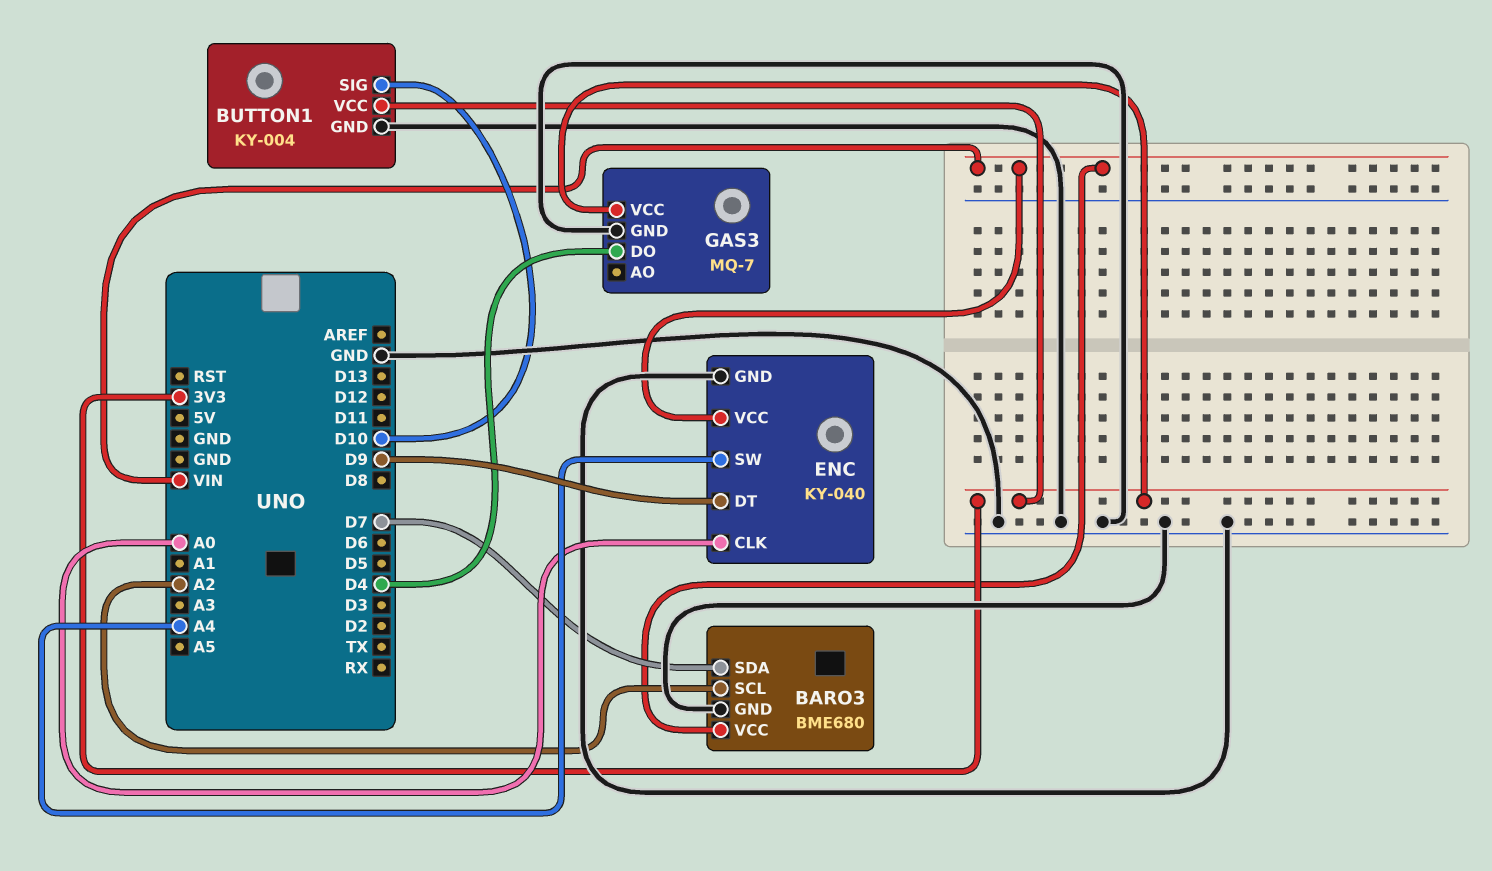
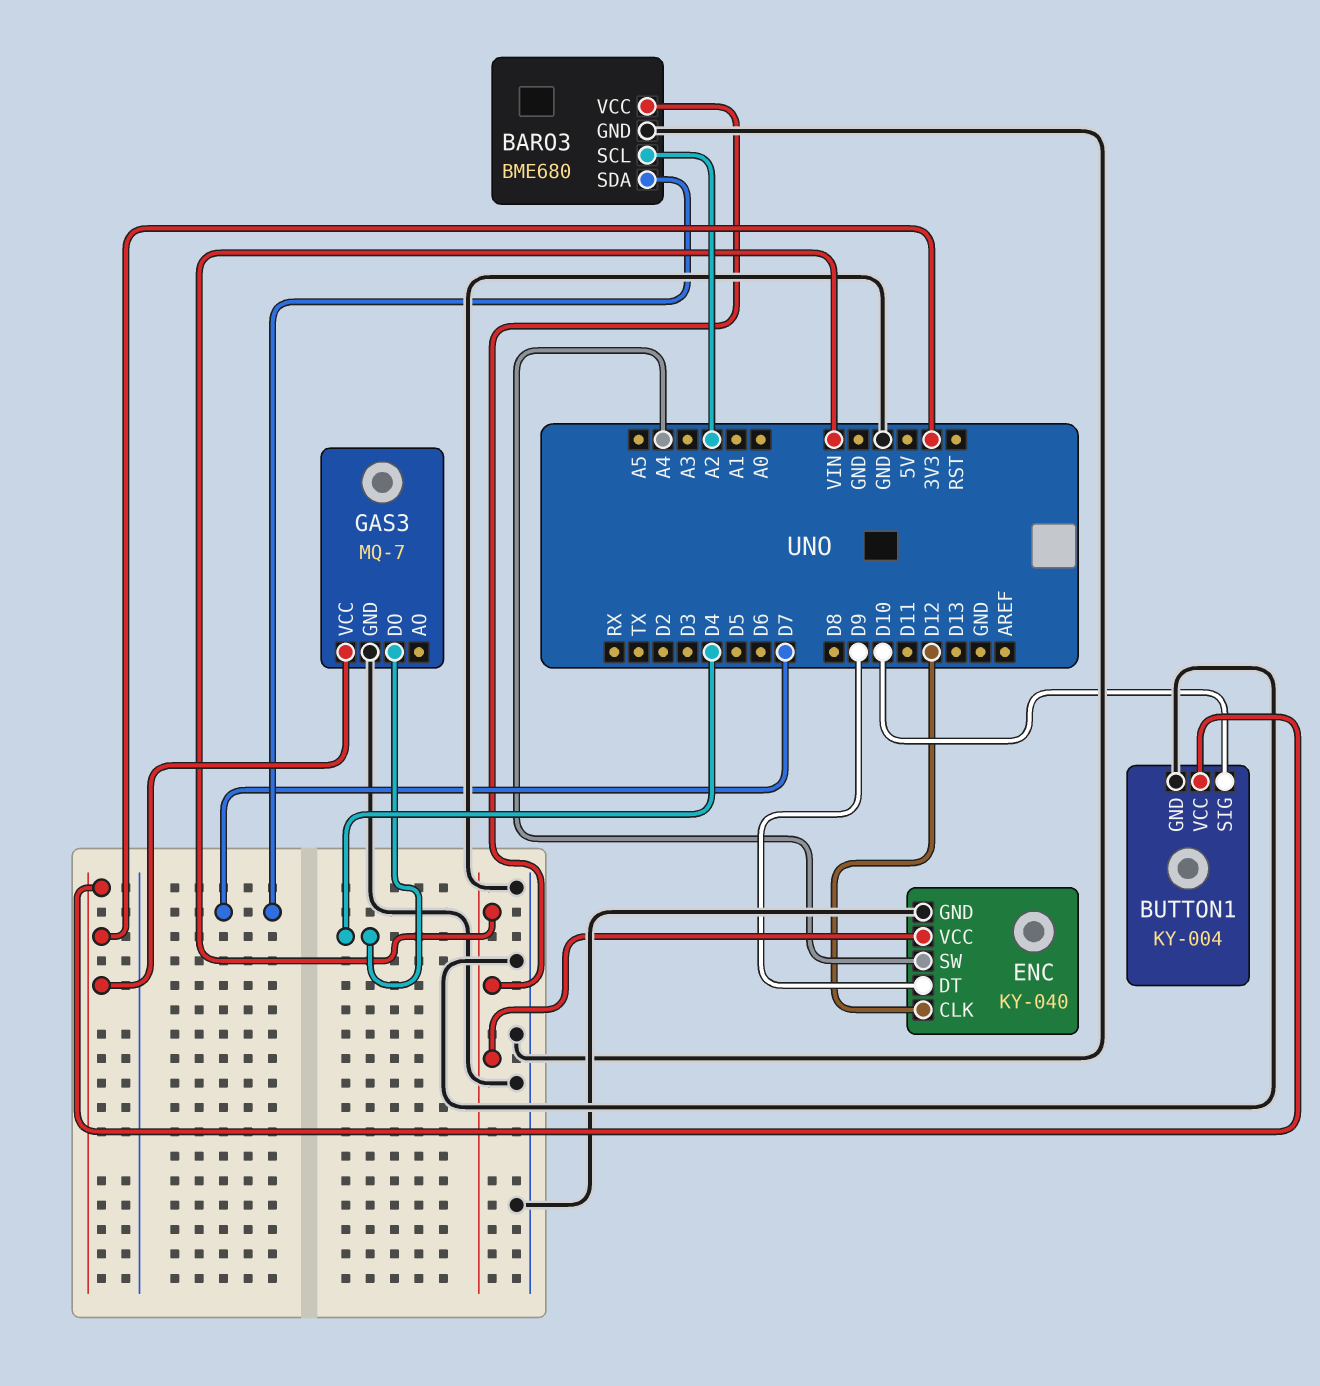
ENC pin CLK: A0 -> D12

